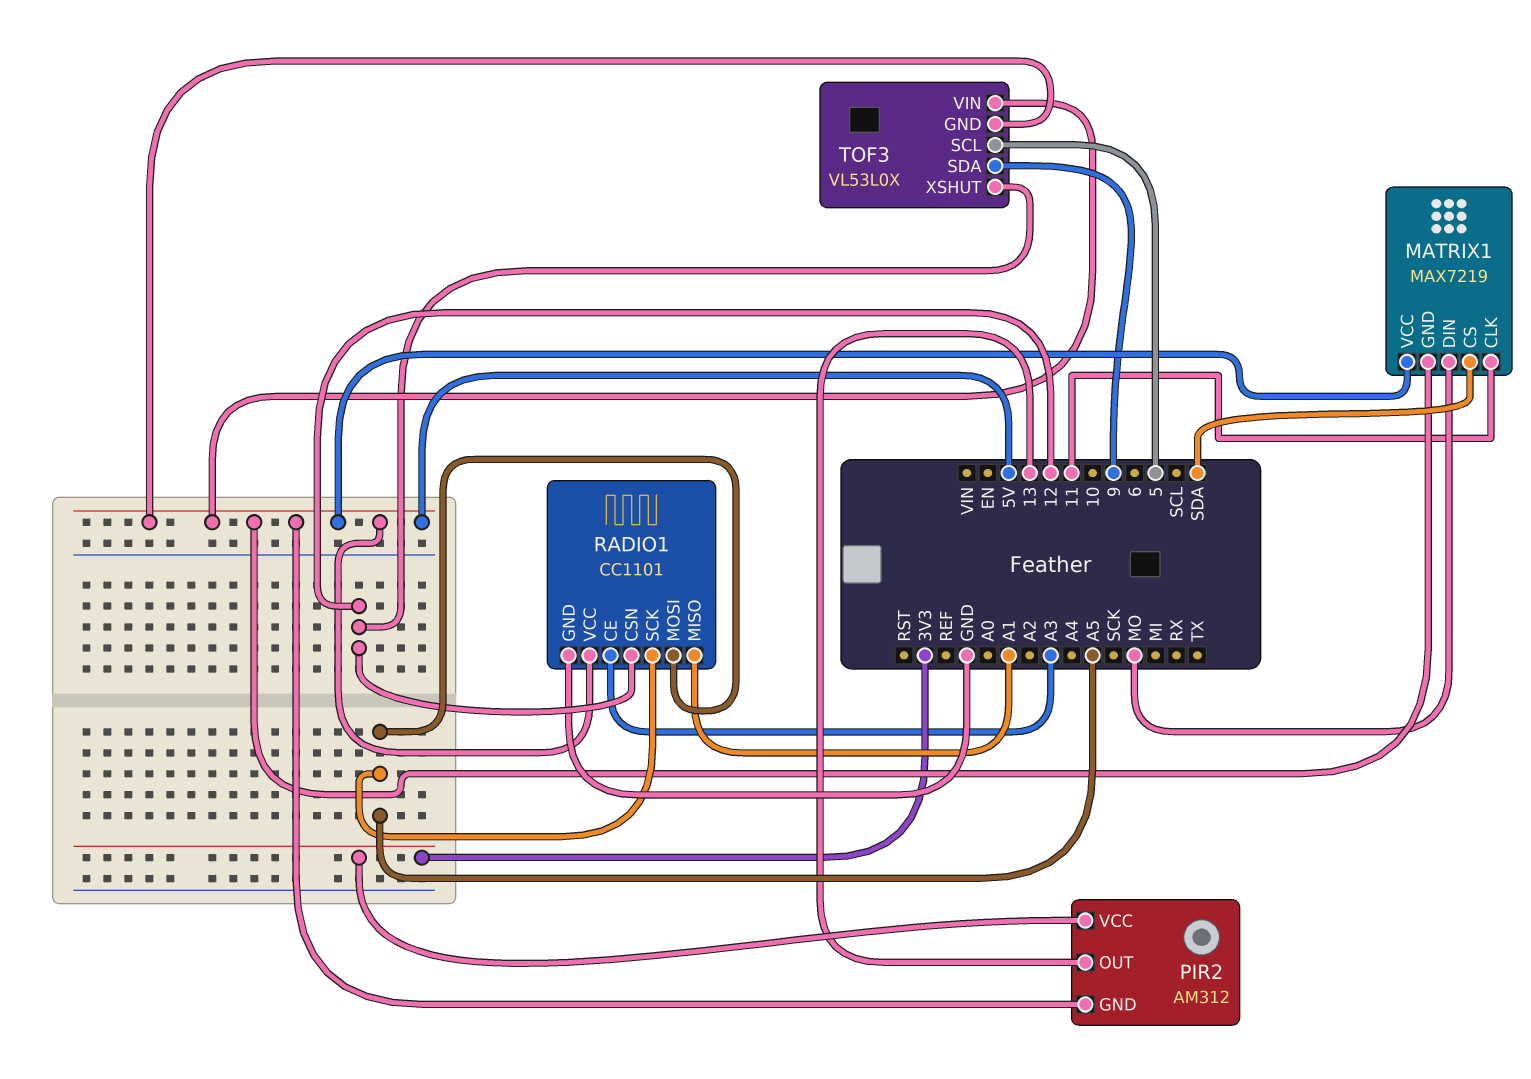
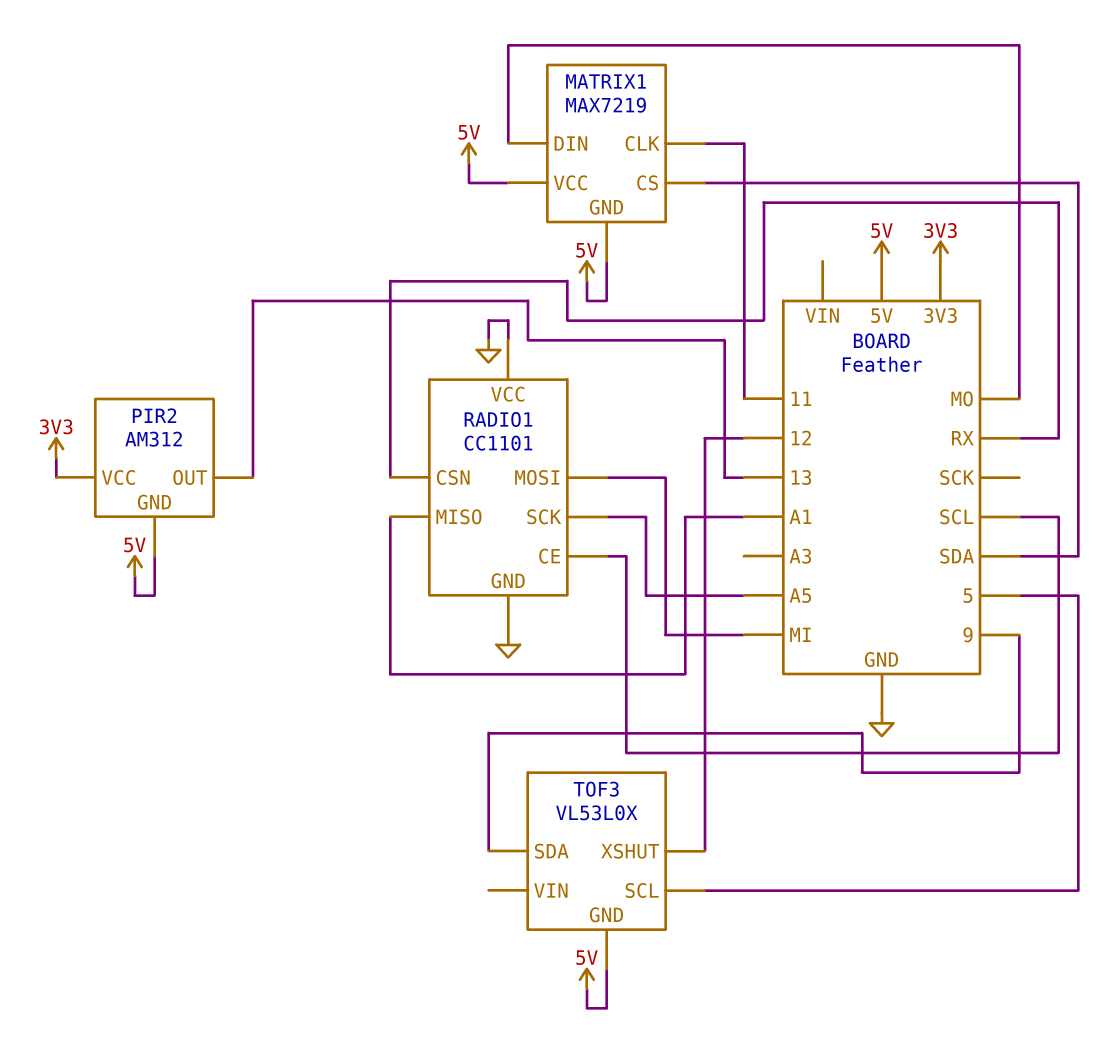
RADIO1 pin CE: A3 -> SCL
RADIO1 pin CSN: 12 -> RX
RADIO1 pin MOSI: A5 -> MI
RADIO1 pin VCC: 5V -> GND
TOF3 pin VIN: 5V -> none

